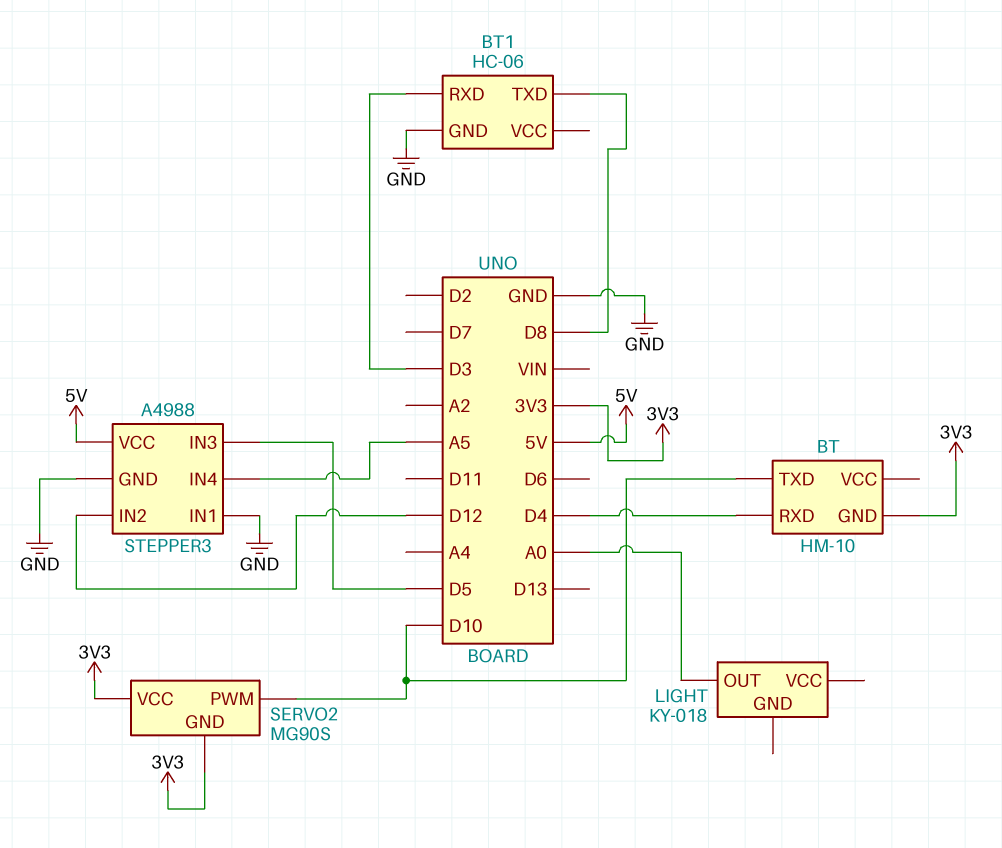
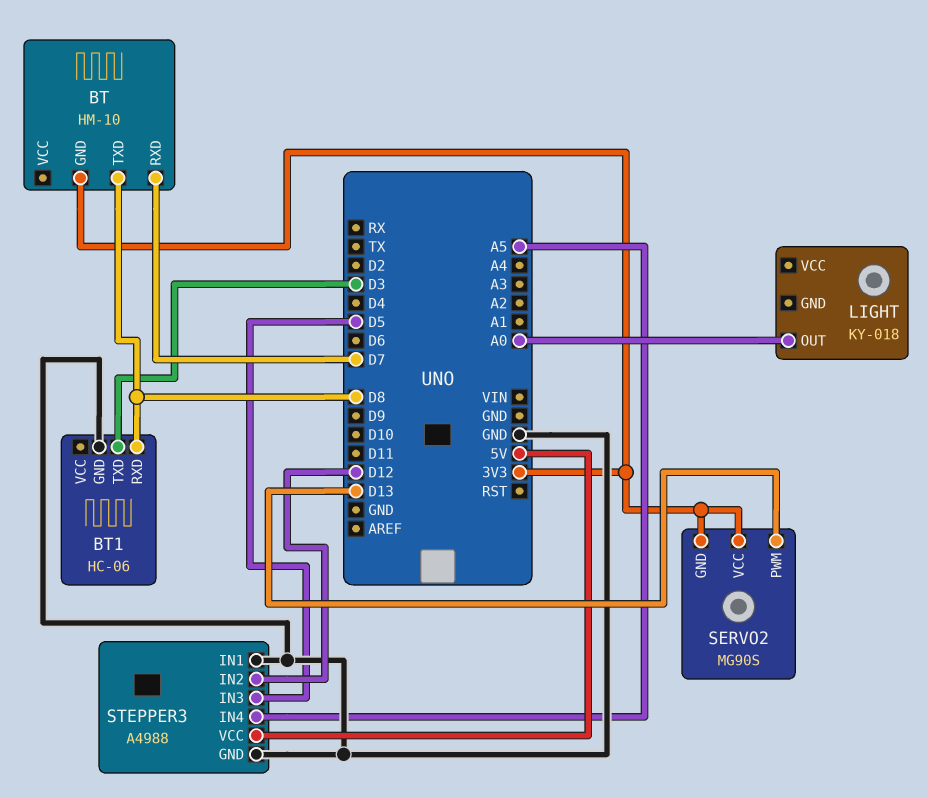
BT pin RXD: D4 -> D7
BT pin TXD: D10 -> D8
BT1 pin RXD: D3 -> D8
BT1 pin TXD: D8 -> D3
SERVO2 pin PWM: D10 -> D13

